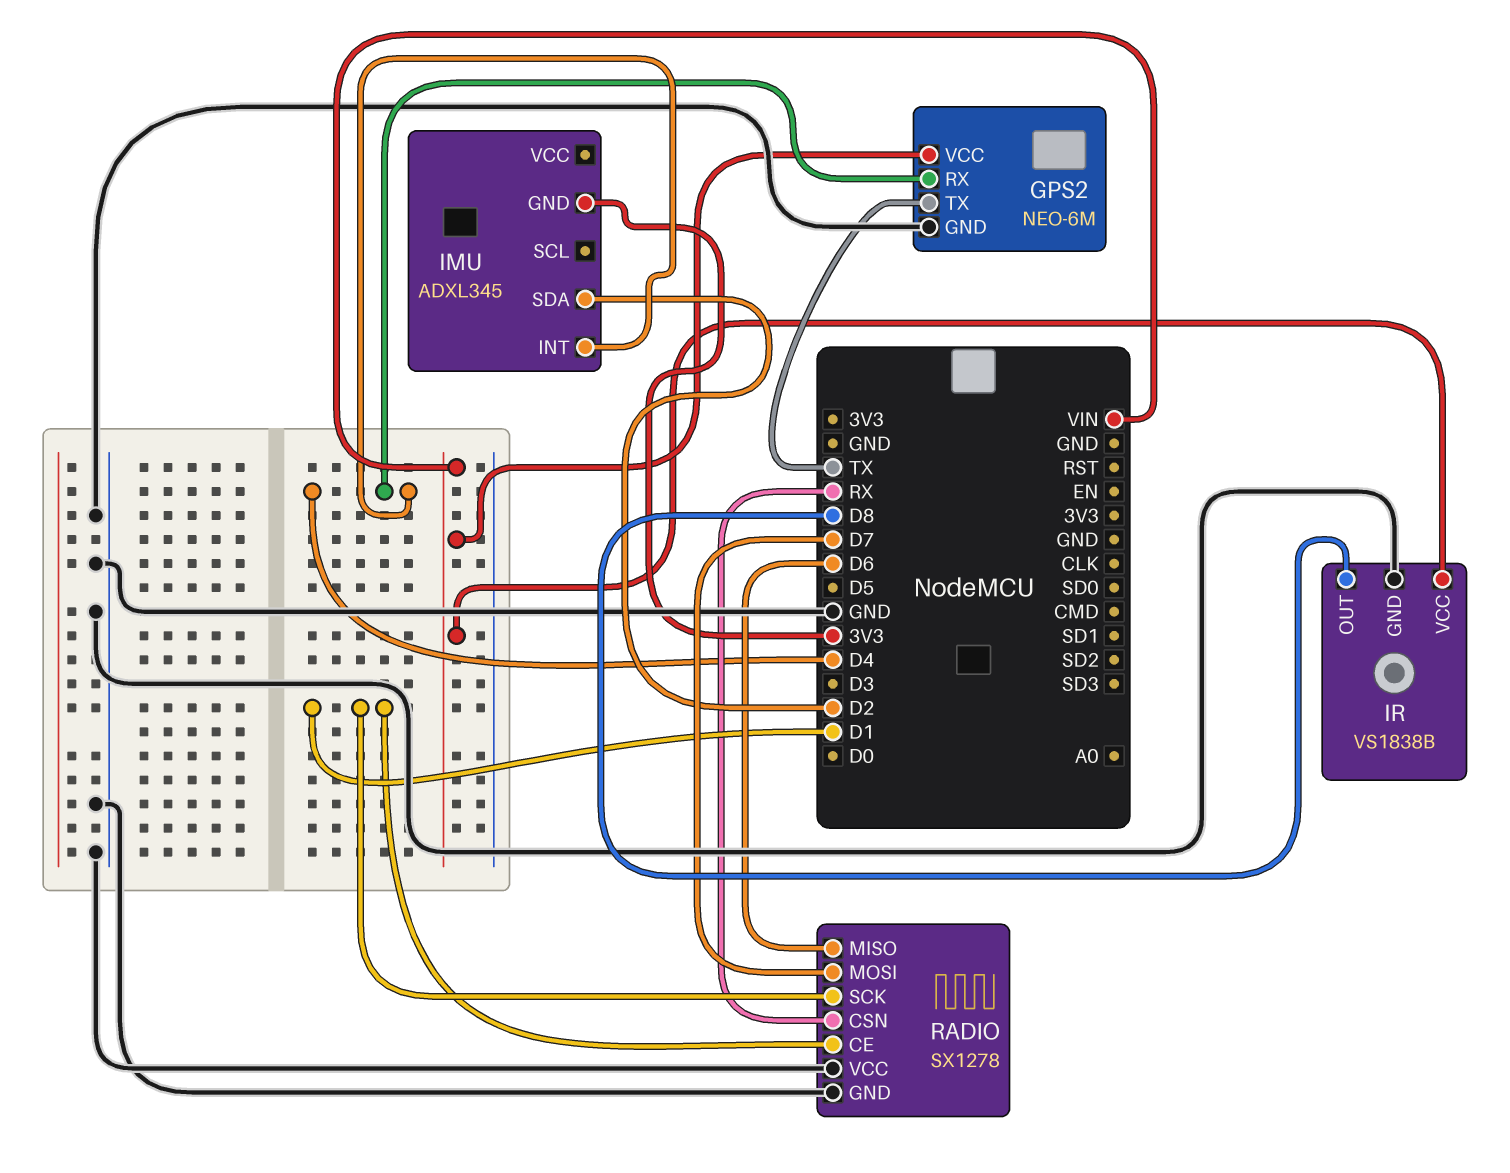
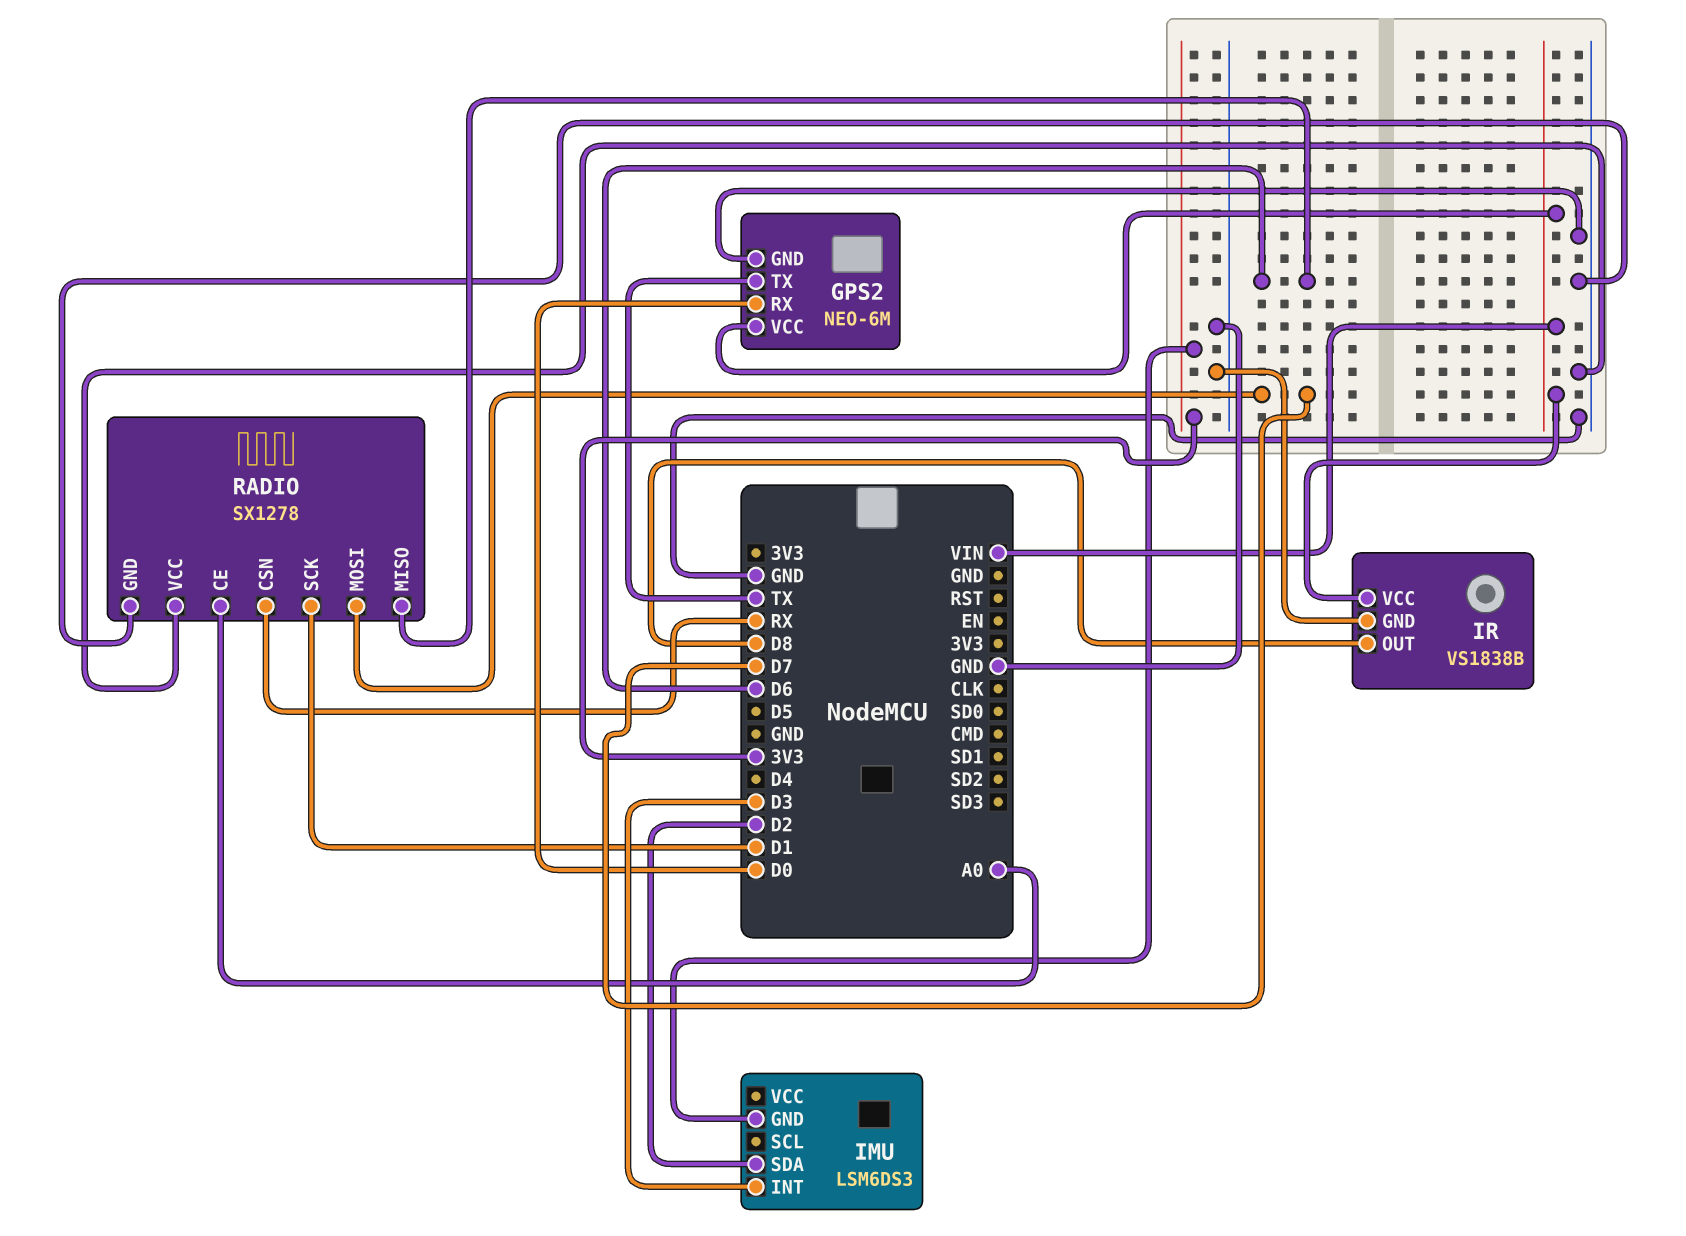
GPS2 pin RX: D4 -> D0
IMU: ADXL345 -> LSM6DS3
IMU pin INT: D4 -> D3
RADIO pin CE: D1 -> A0

